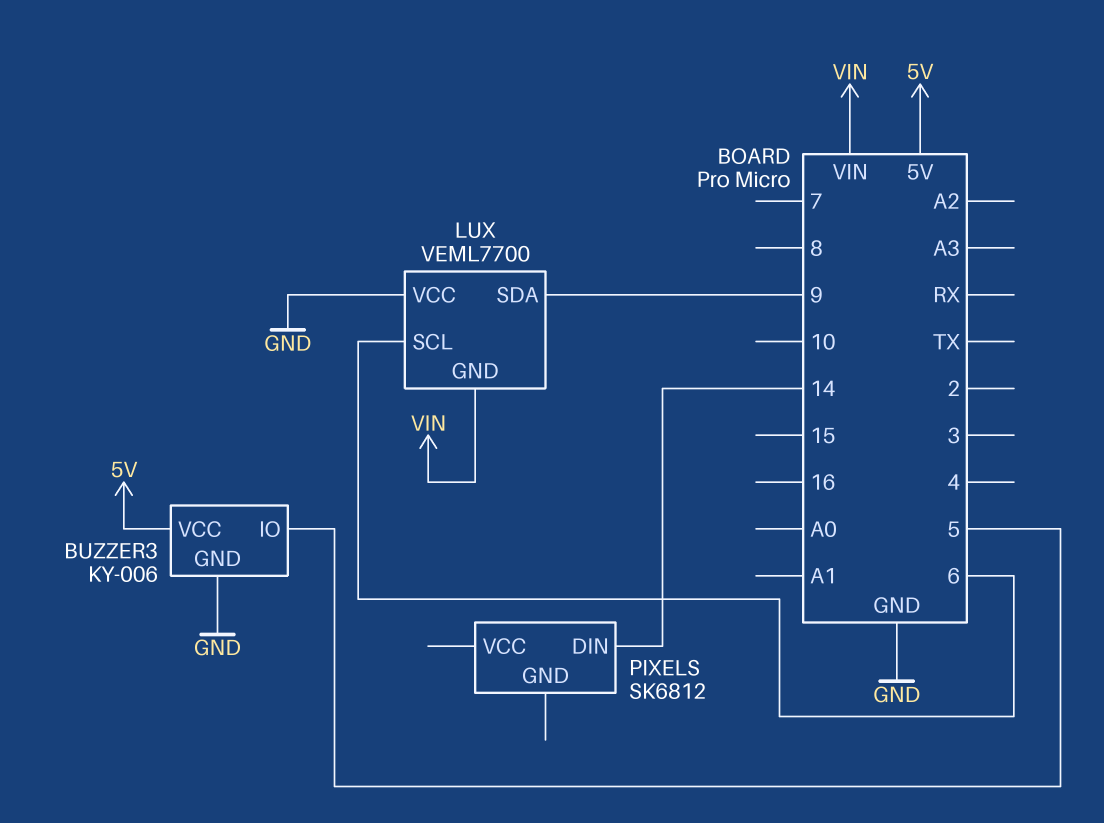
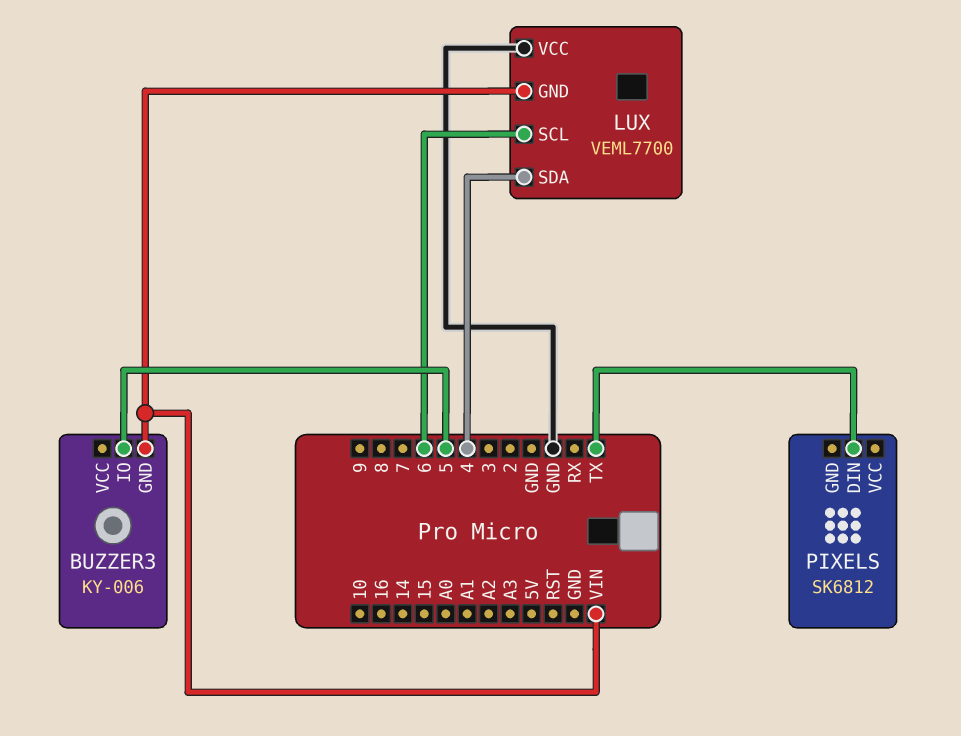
BUZZER3 pin GND: GND -> VIN
BUZZER3 pin VCC: 5V -> none
LUX pin SDA: 9 -> 4
PIXELS pin DIN: 14 -> TX

